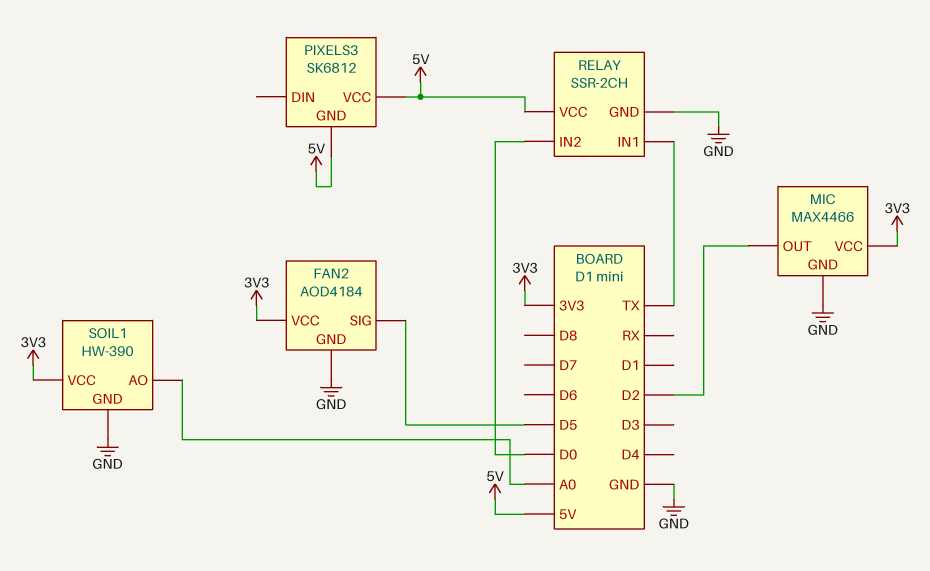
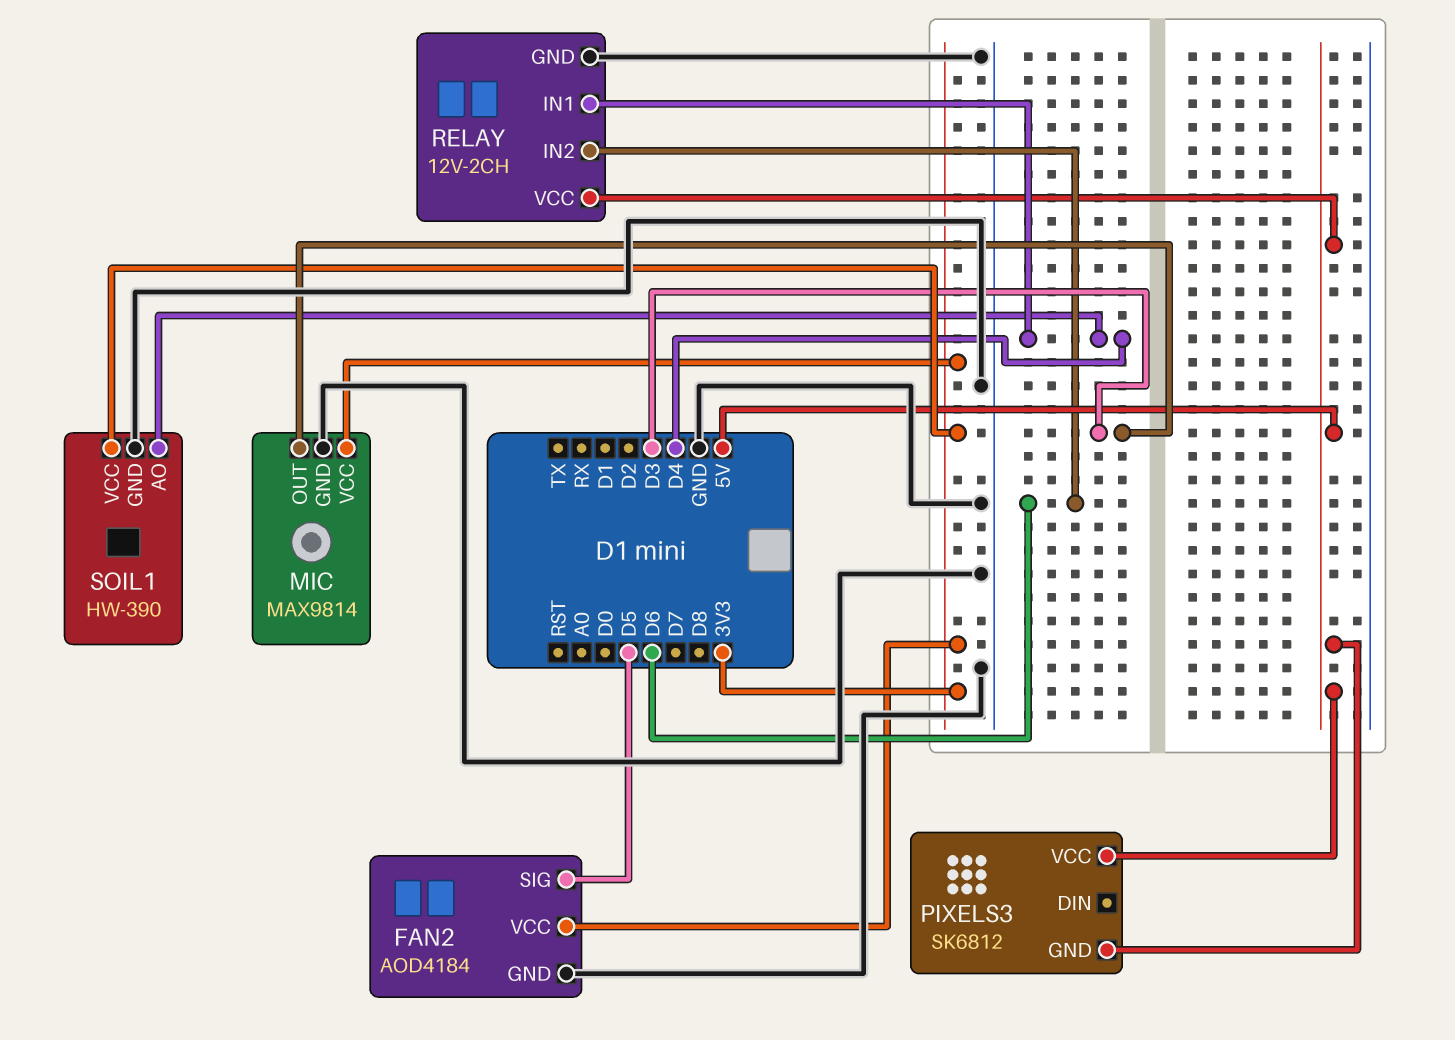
MIC: MAX4466 -> MAX9814
MIC pin OUT: D2 -> D3
RELAY: SSR-2CH -> 12V-2CH
RELAY pin IN1: TX -> D4
RELAY pin IN2: D0 -> D6
SOIL1 pin AO: A0 -> D4

